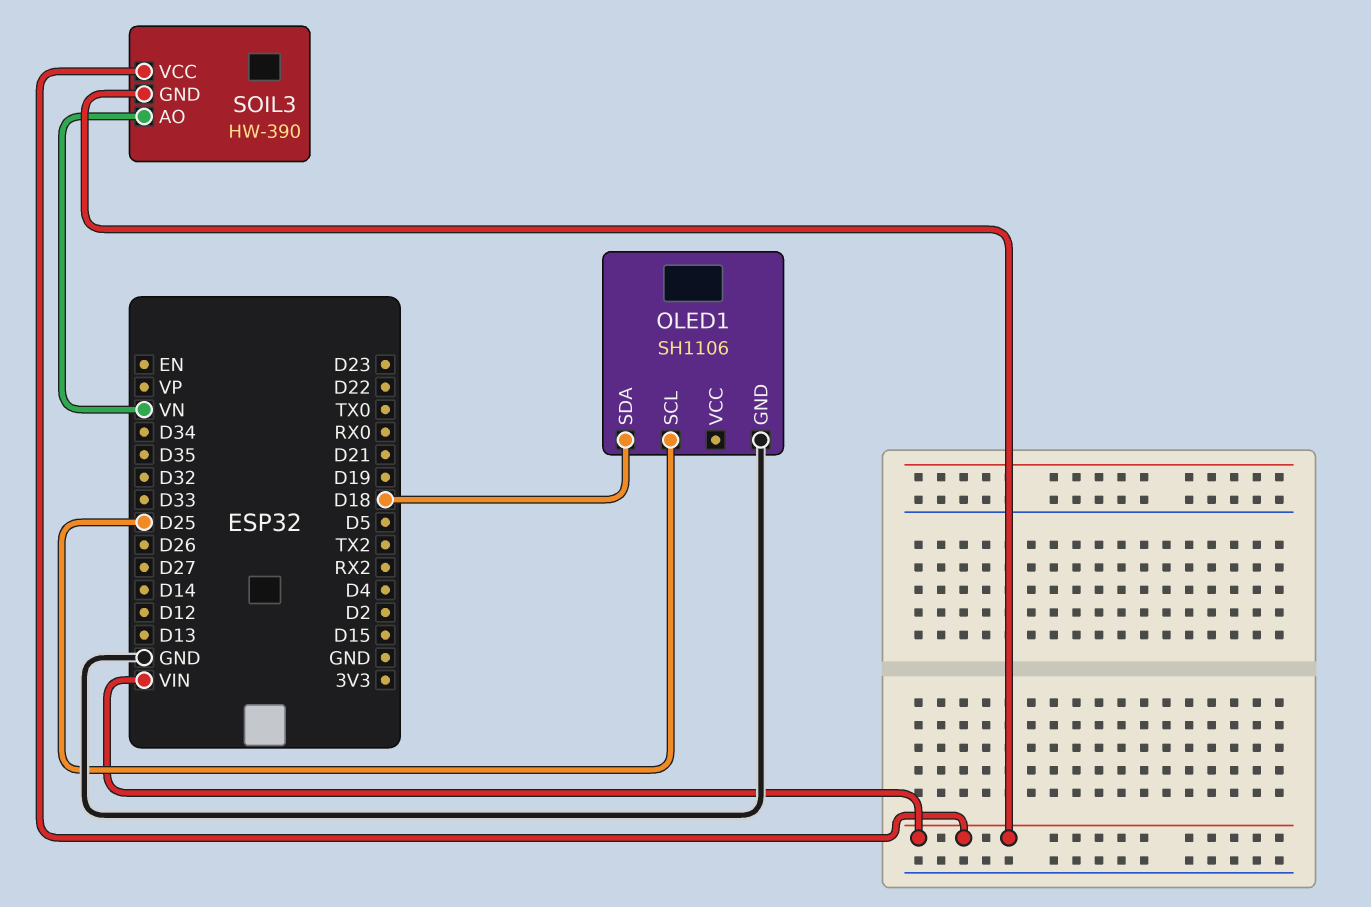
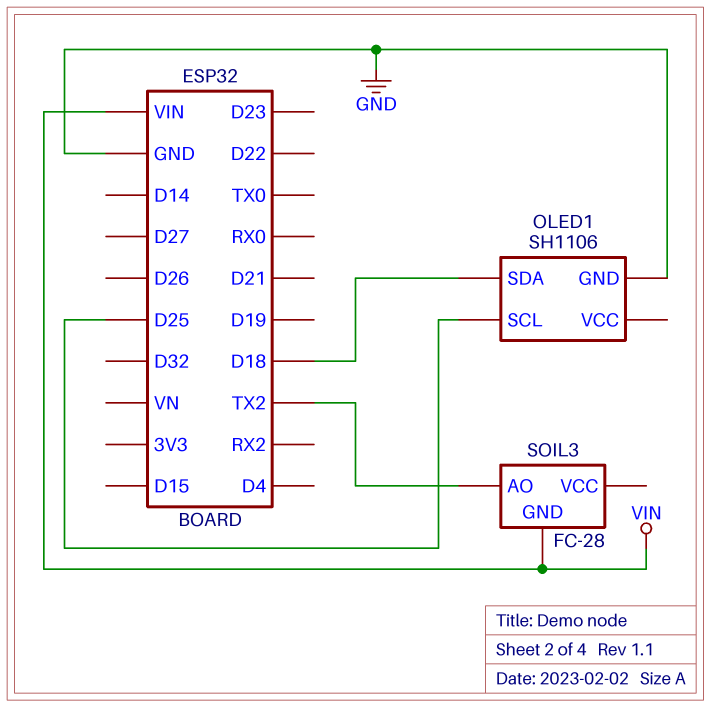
SOIL3: HW-390 -> FC-28
SOIL3 pin AO: VN -> TX2
SOIL3 pin VCC: VIN -> none

